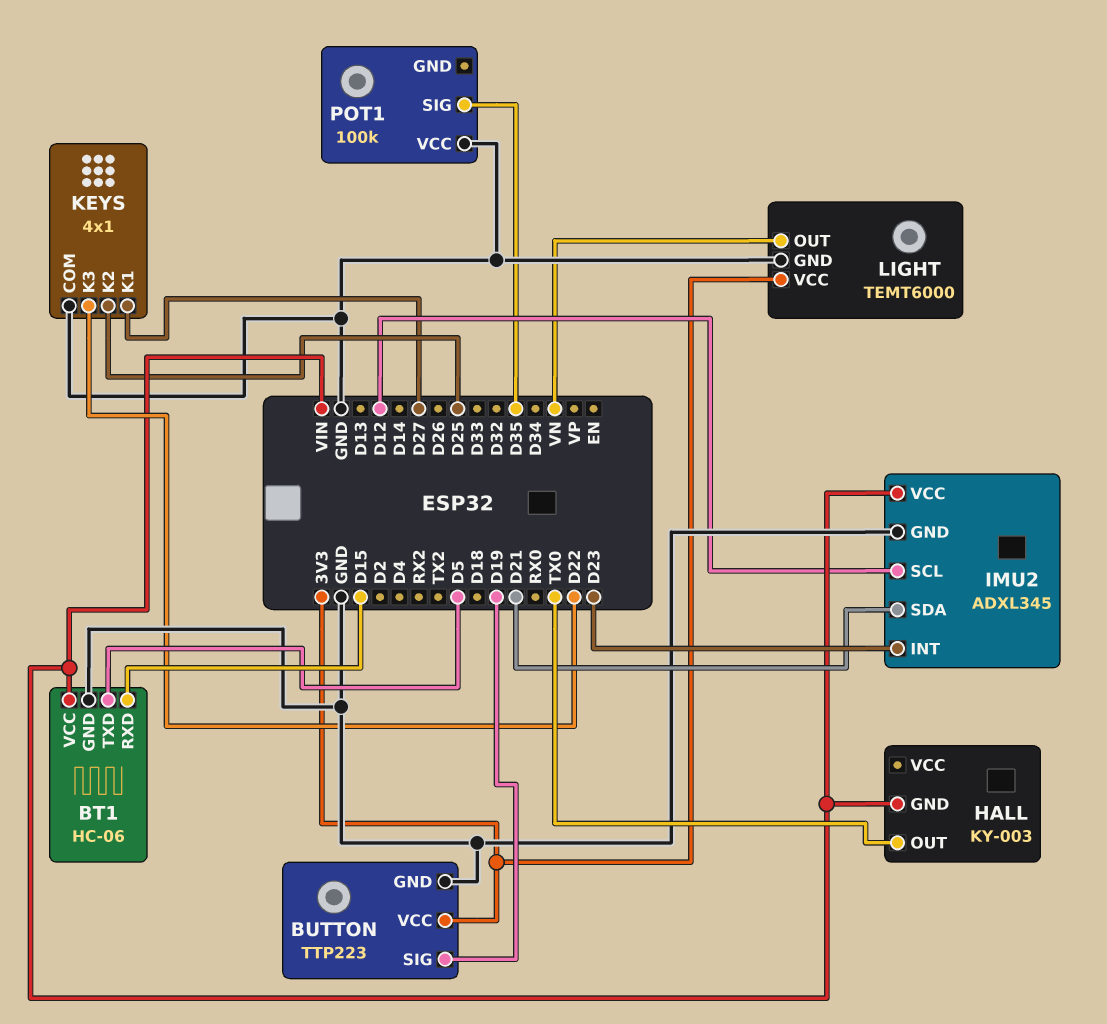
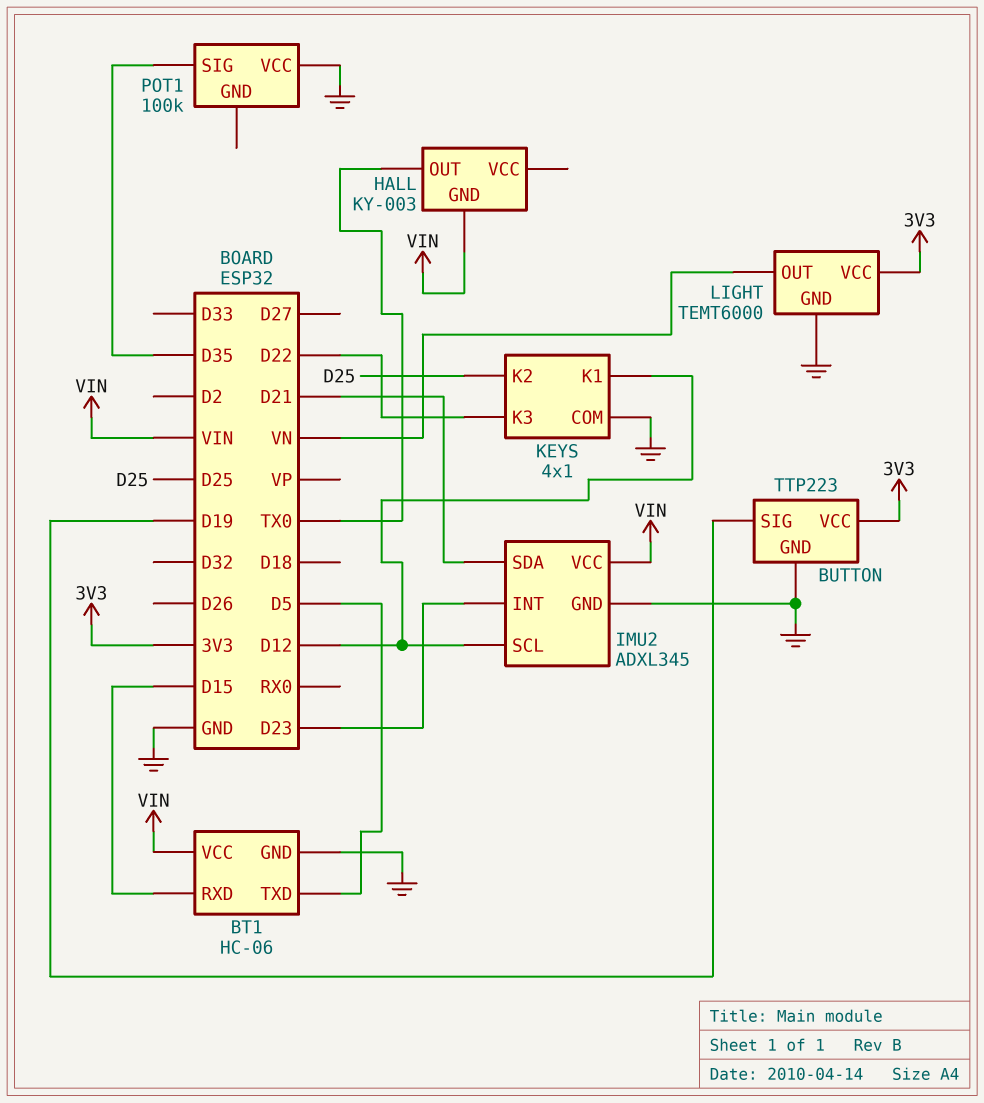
KEYS pin K1: D27 -> D12

